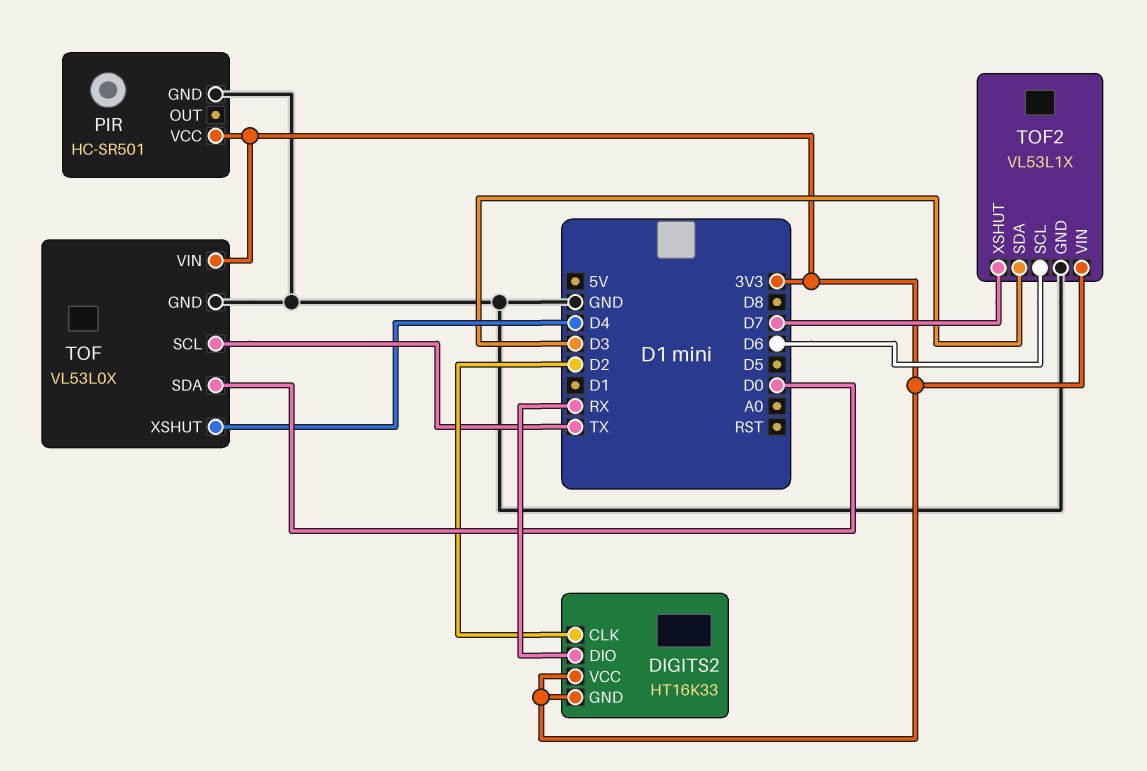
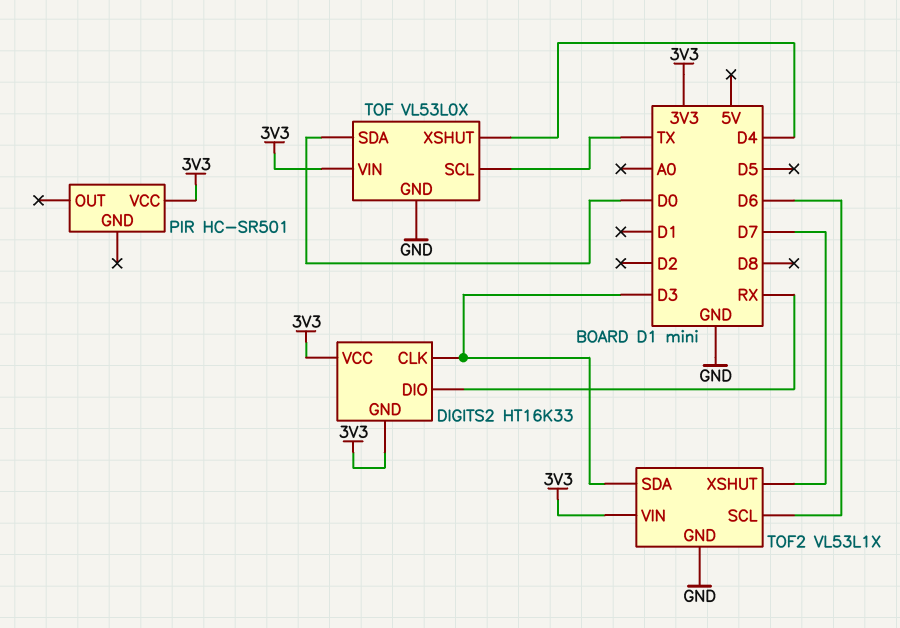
DIGITS2 pin CLK: D2 -> D3
PIR pin GND: GND -> none

